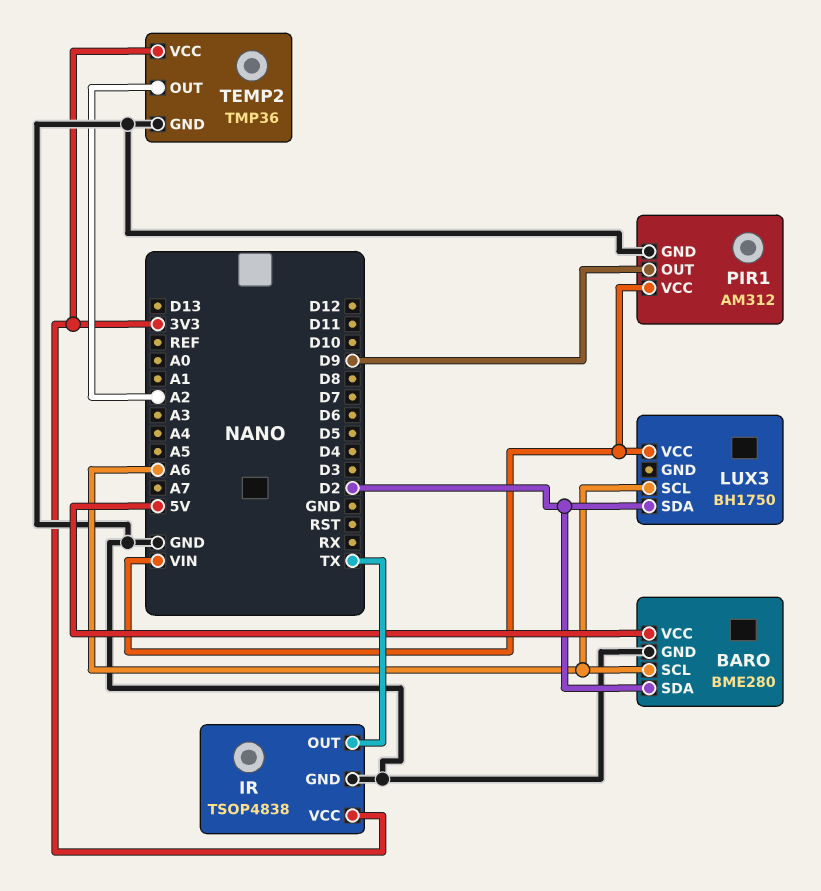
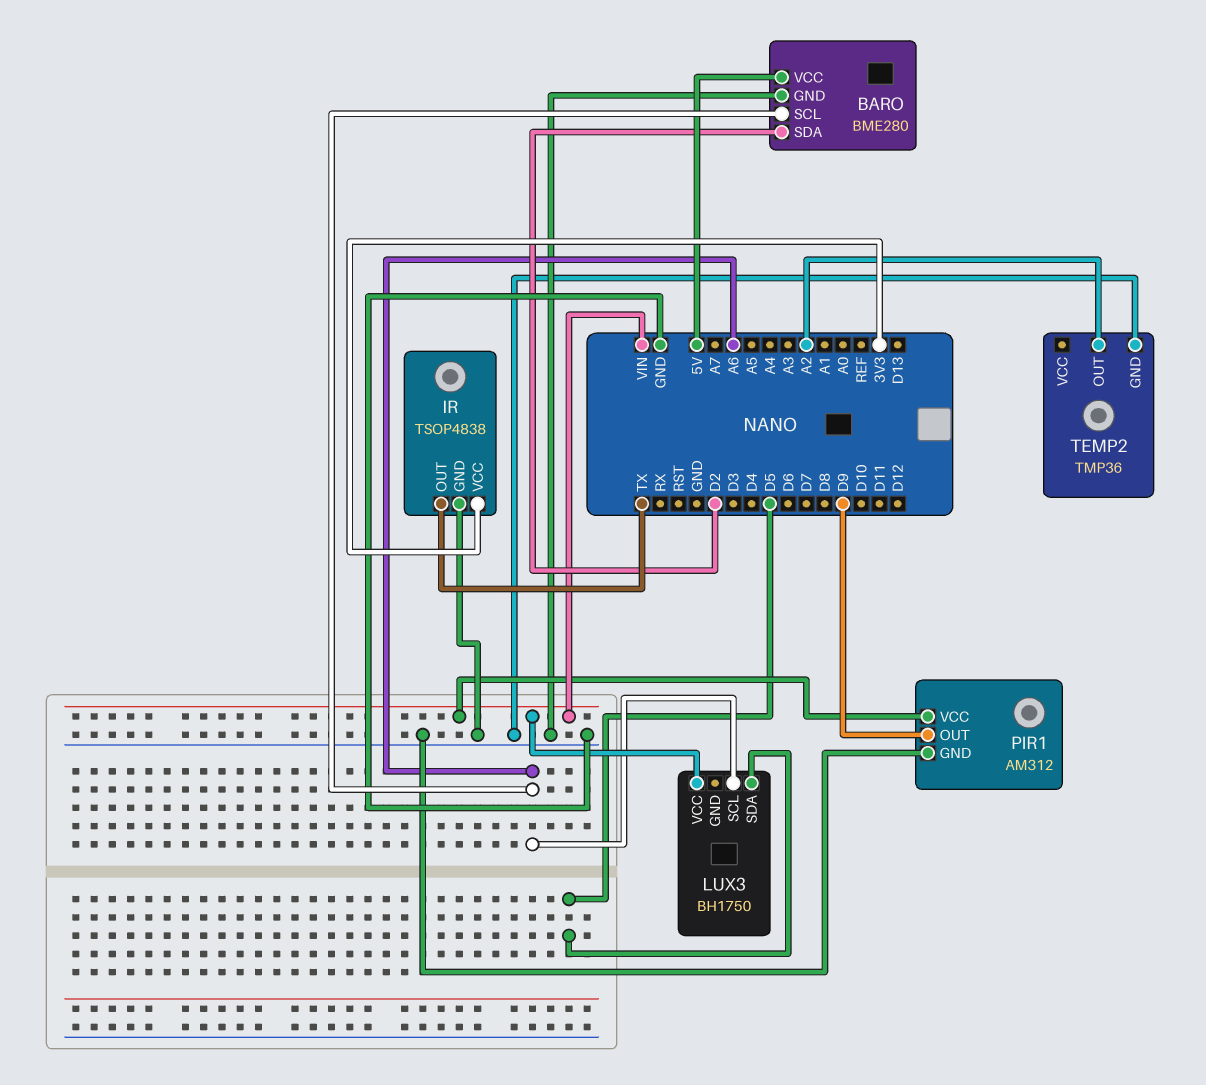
LUX3 pin SDA: D2 -> D5
TEMP2 pin VCC: 3V3 -> none

